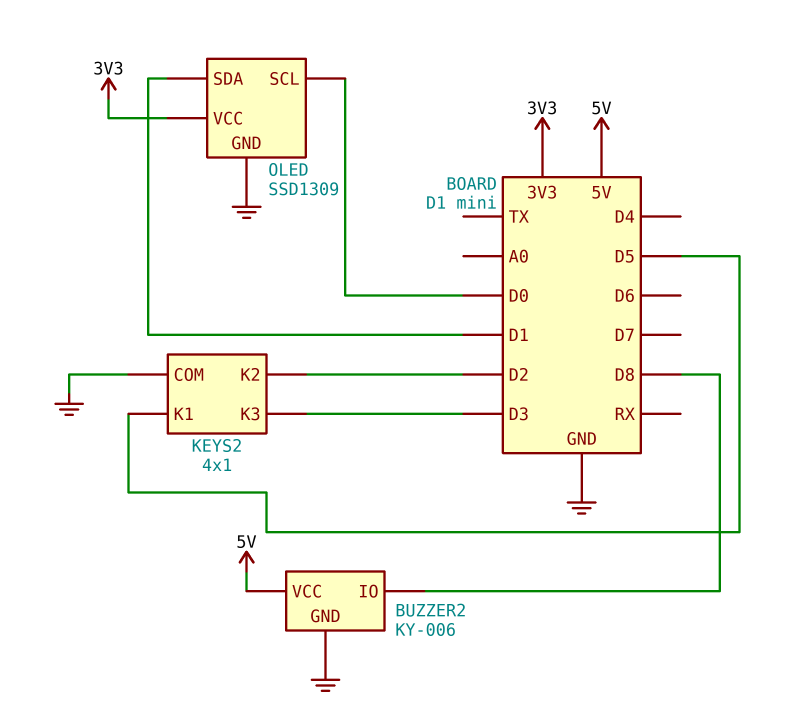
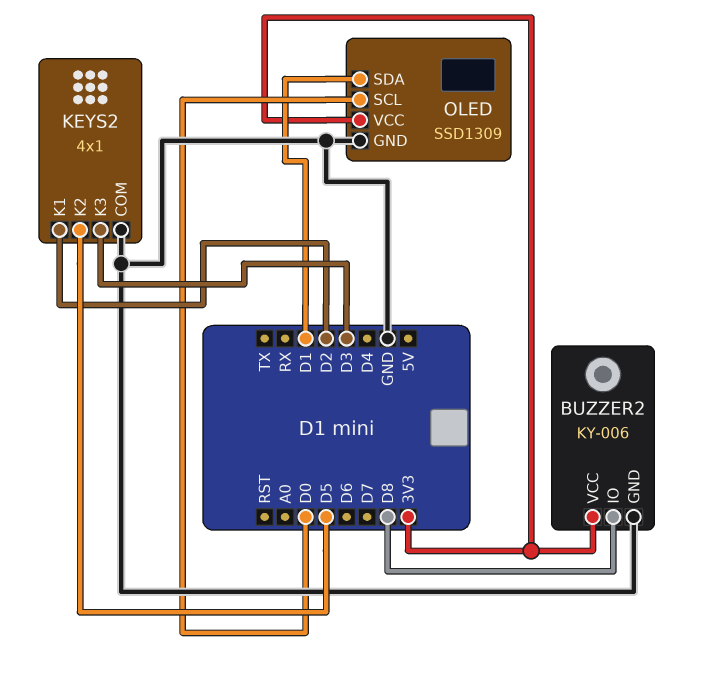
BUZZER2 pin VCC: 5V -> 3V3
KEYS2 pin K1: D5 -> D2
KEYS2 pin K2: D2 -> D5

